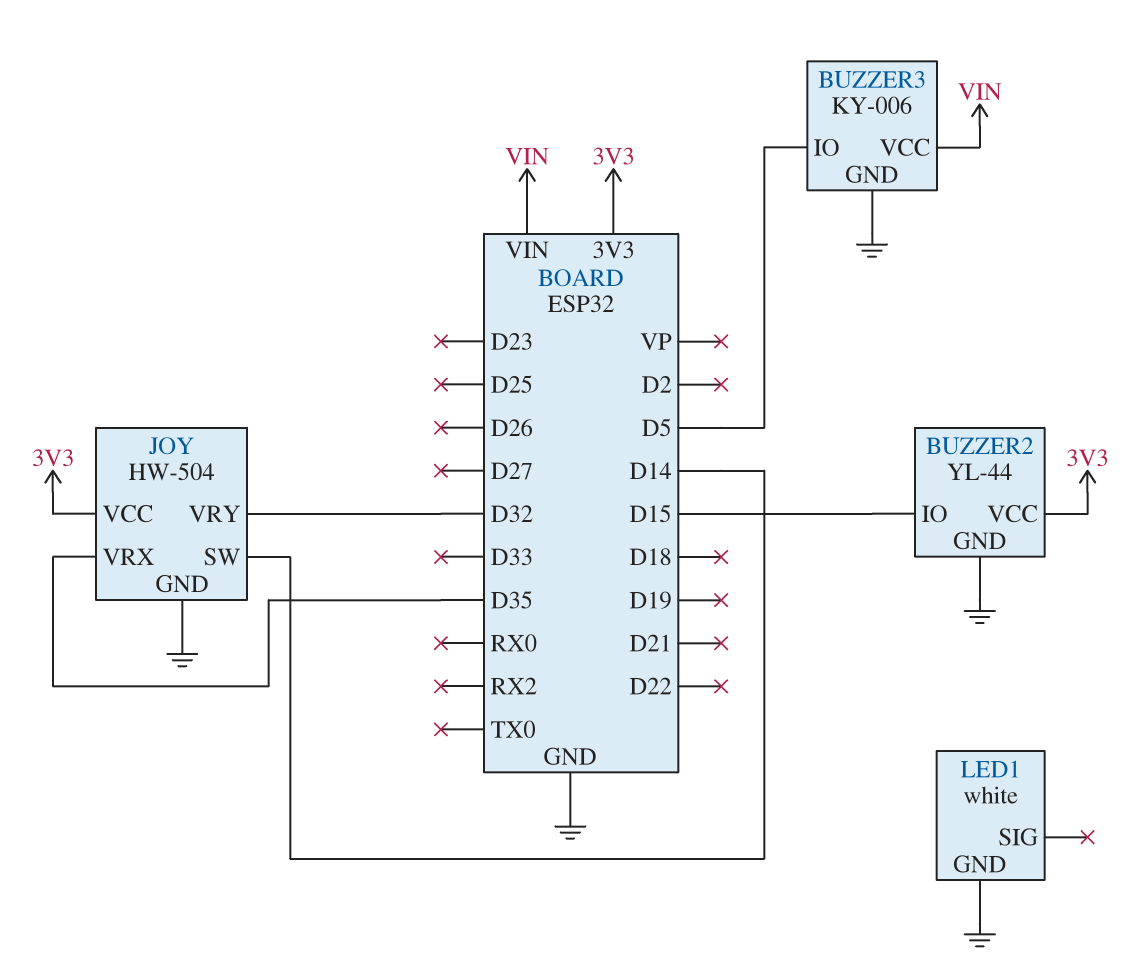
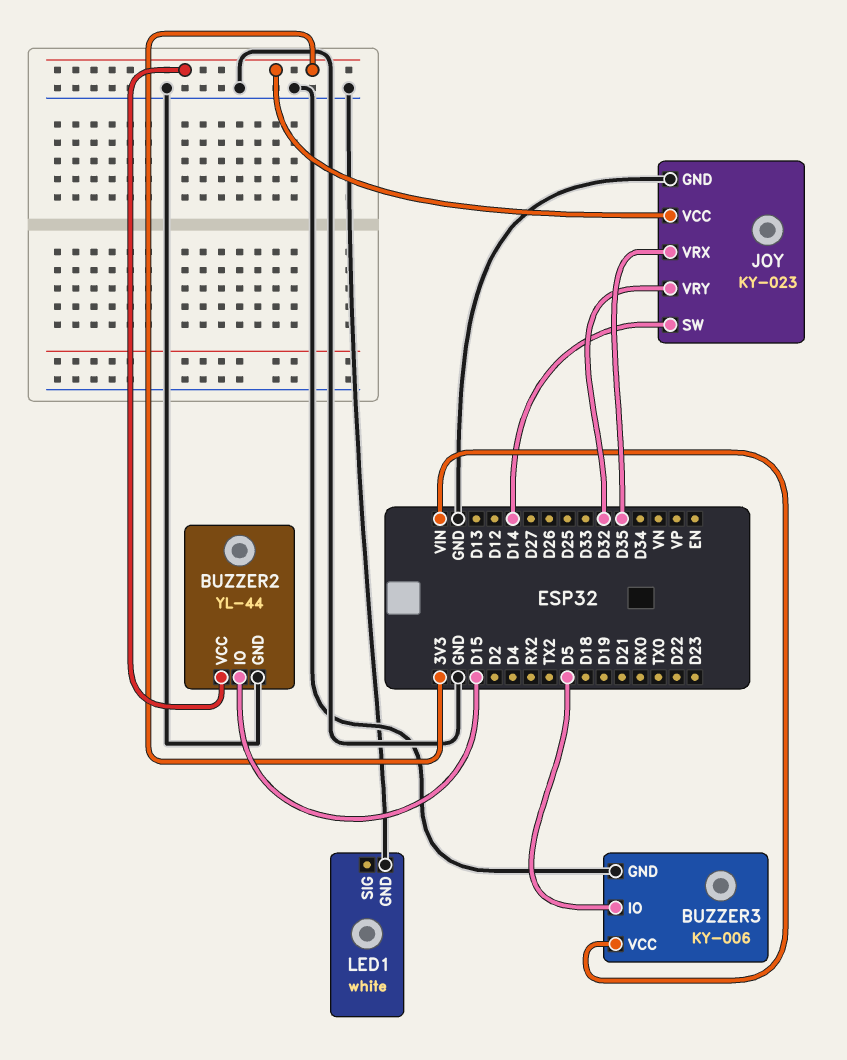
JOY: HW-504 -> KY-023

